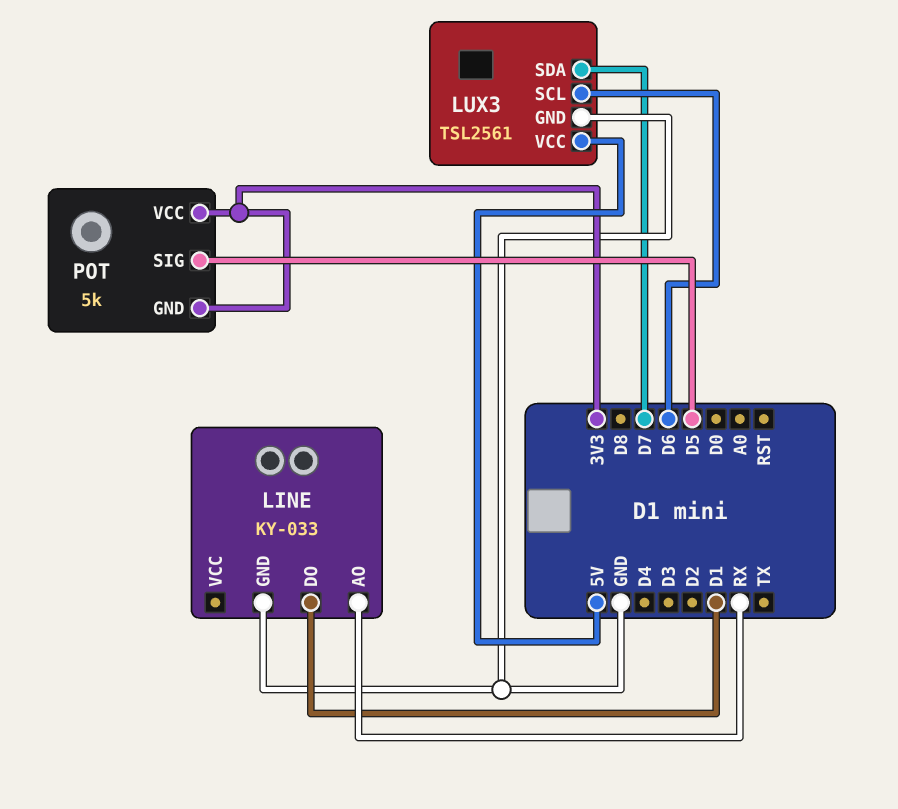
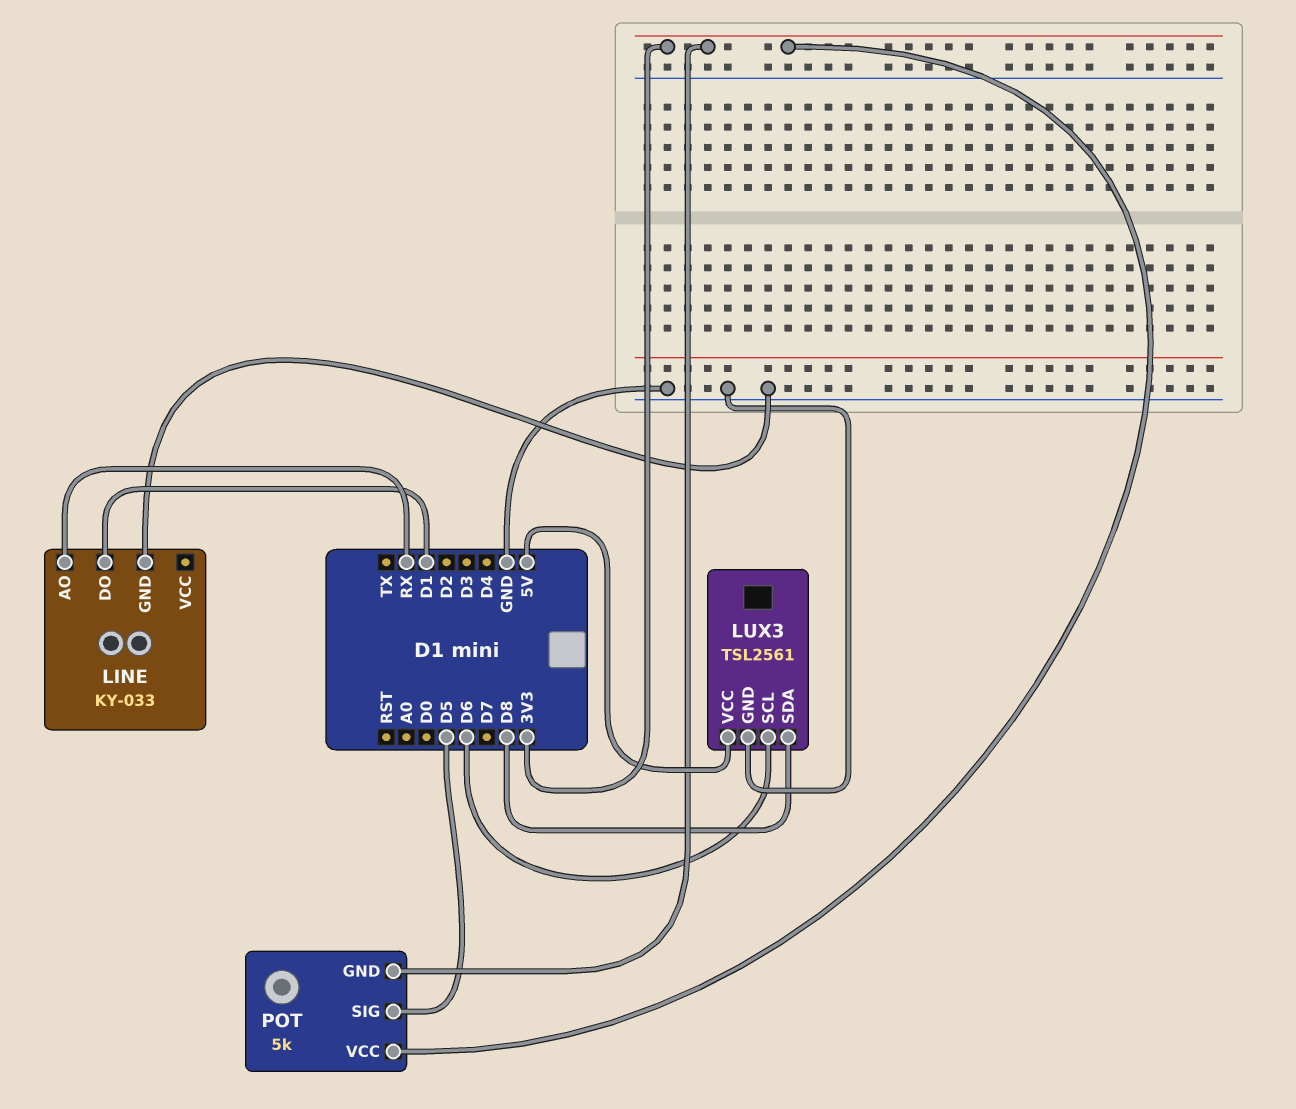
LUX3 pin SDA: D7 -> D8

